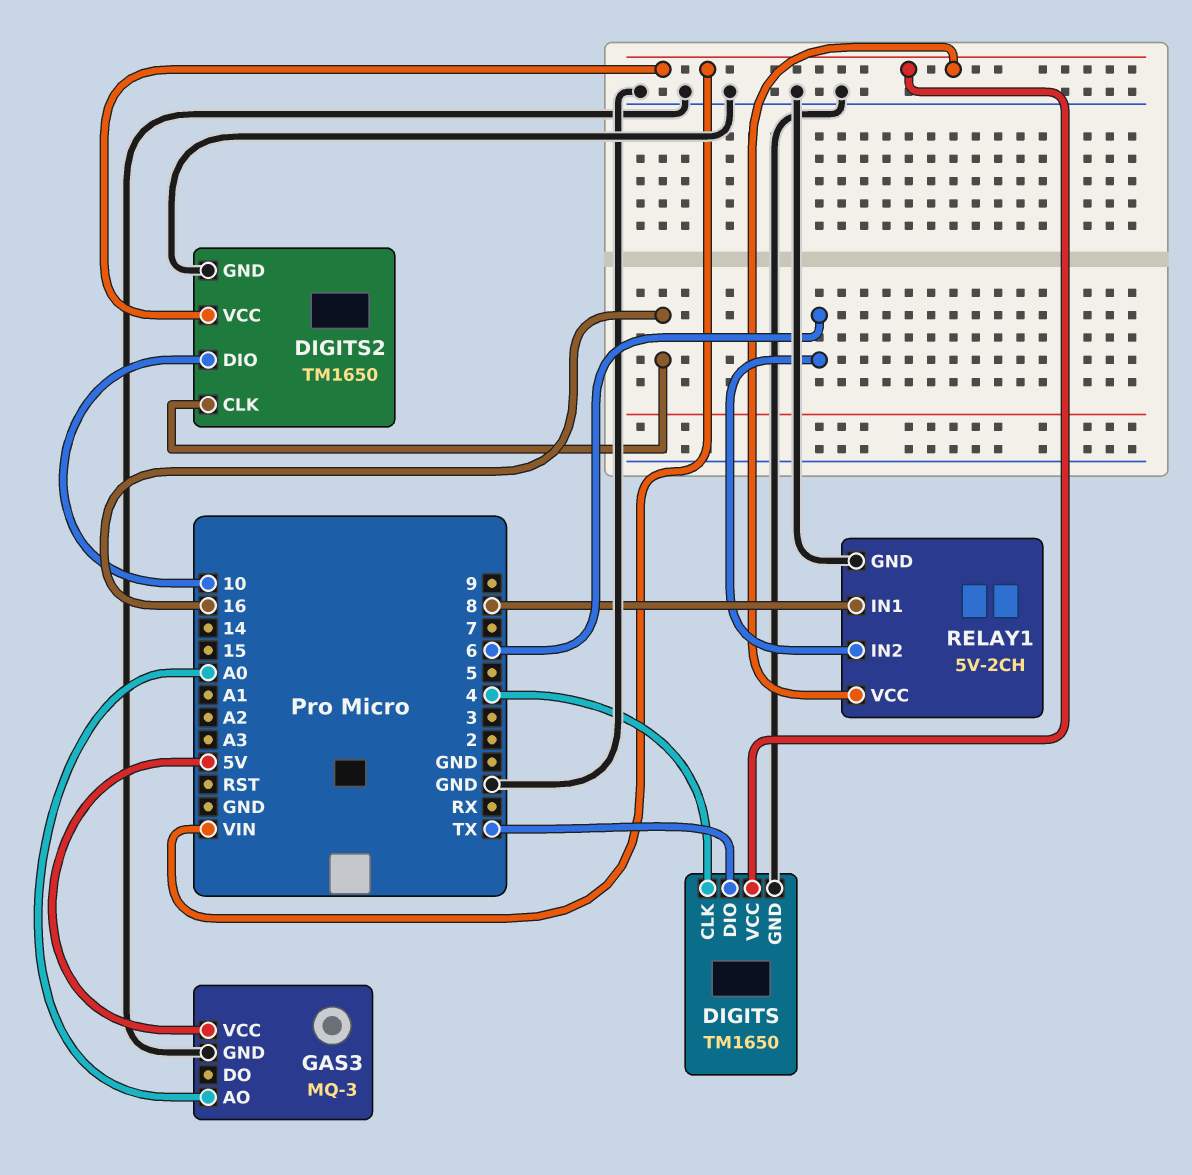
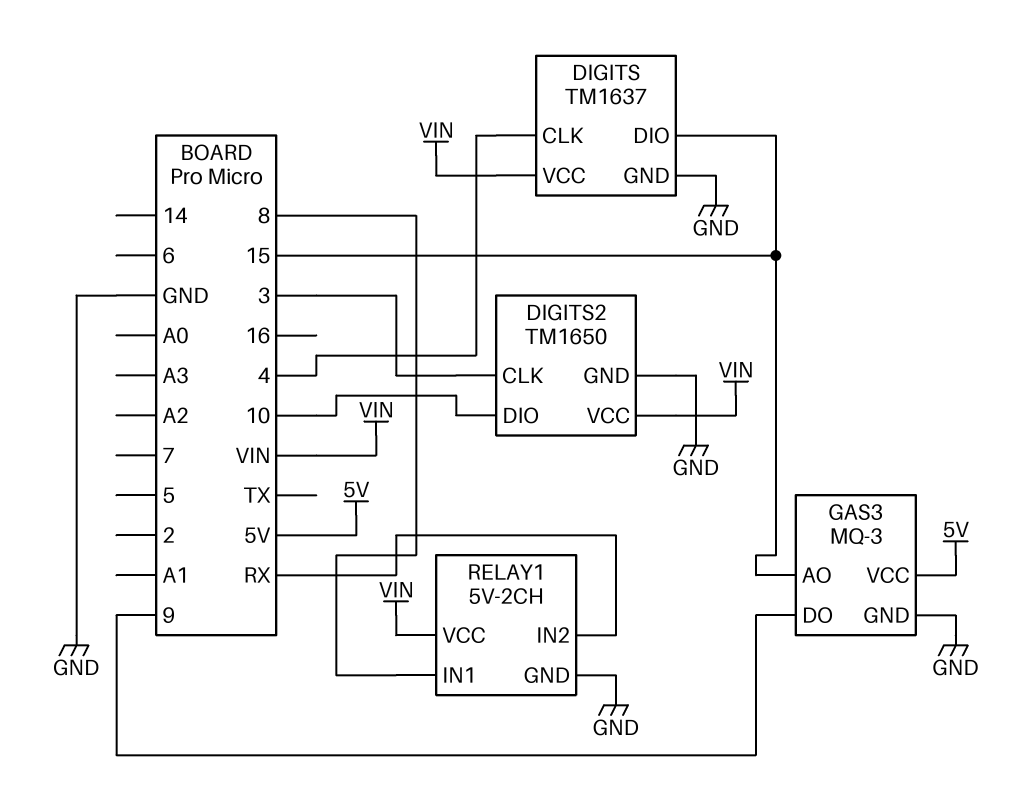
DIGITS: TM1650 -> TM1637
DIGITS pin DIO: TX -> 15
DIGITS2 pin CLK: 16 -> 3
GAS3 pin AO: A0 -> 15
GAS3 pin DO: none -> 9
RELAY1 pin IN2: 6 -> RX

